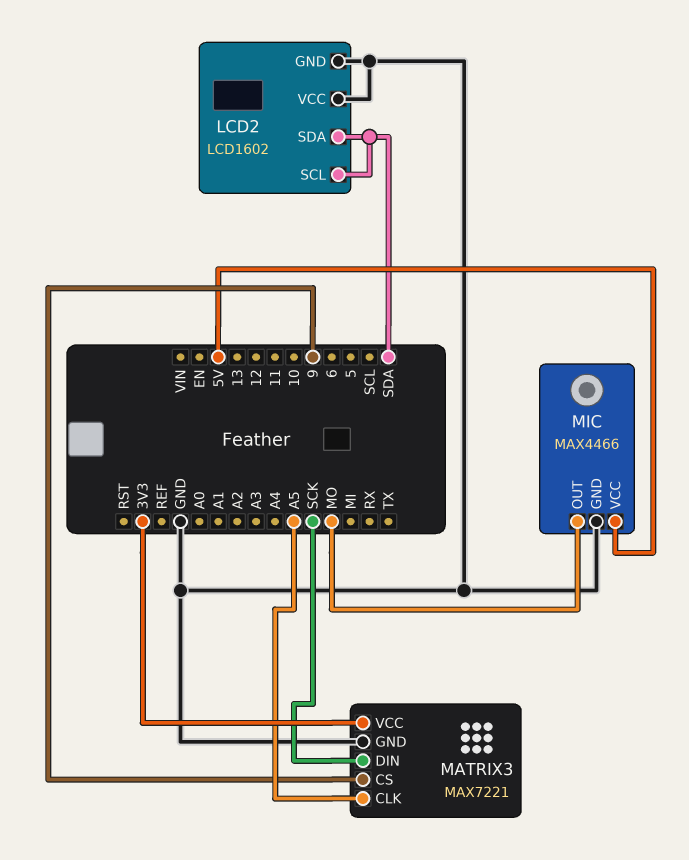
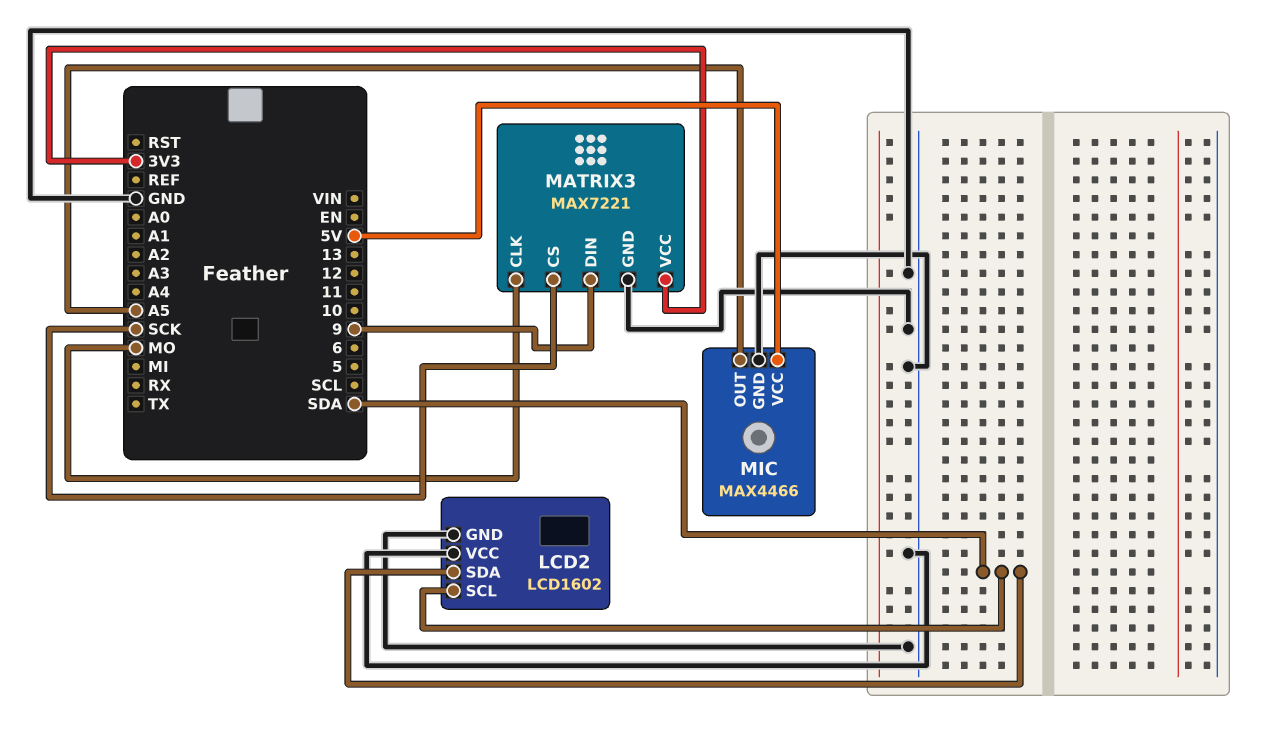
MATRIX3 pin CLK: A5 -> MO
MATRIX3 pin CS: 9 -> SCK
MATRIX3 pin DIN: SCK -> 9
MIC pin OUT: MO -> A5

